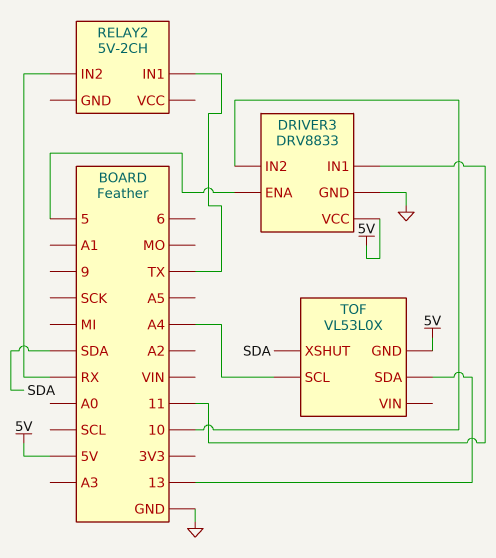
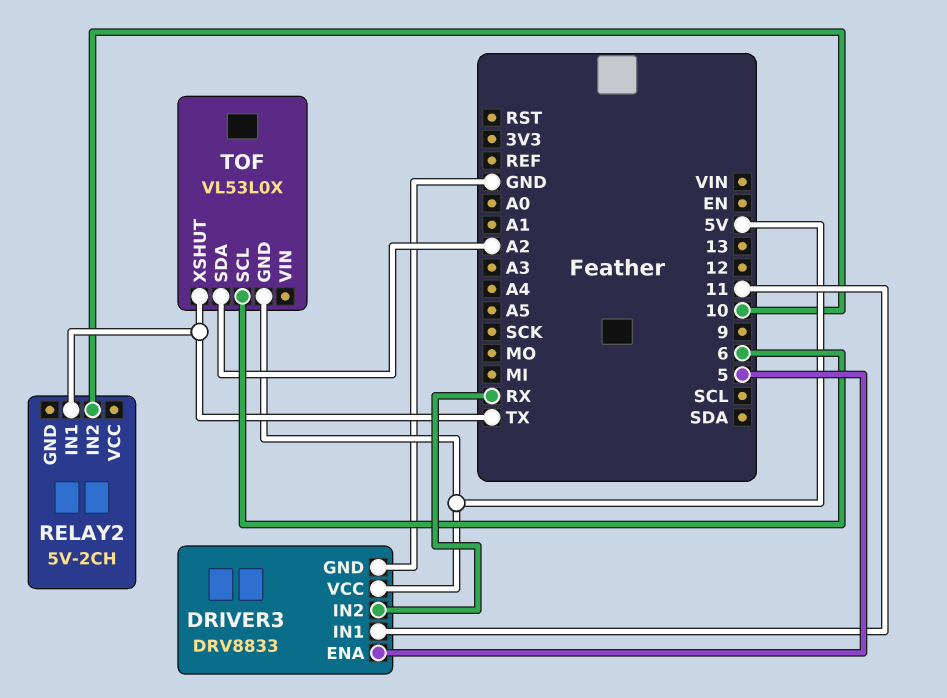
DRIVER3 pin IN2: 10 -> RX
RELAY2 pin IN2: RX -> 10
TOF pin SCL: A4 -> 6
TOF pin SDA: 13 -> A2
TOF pin XSHUT: SDA -> TX

